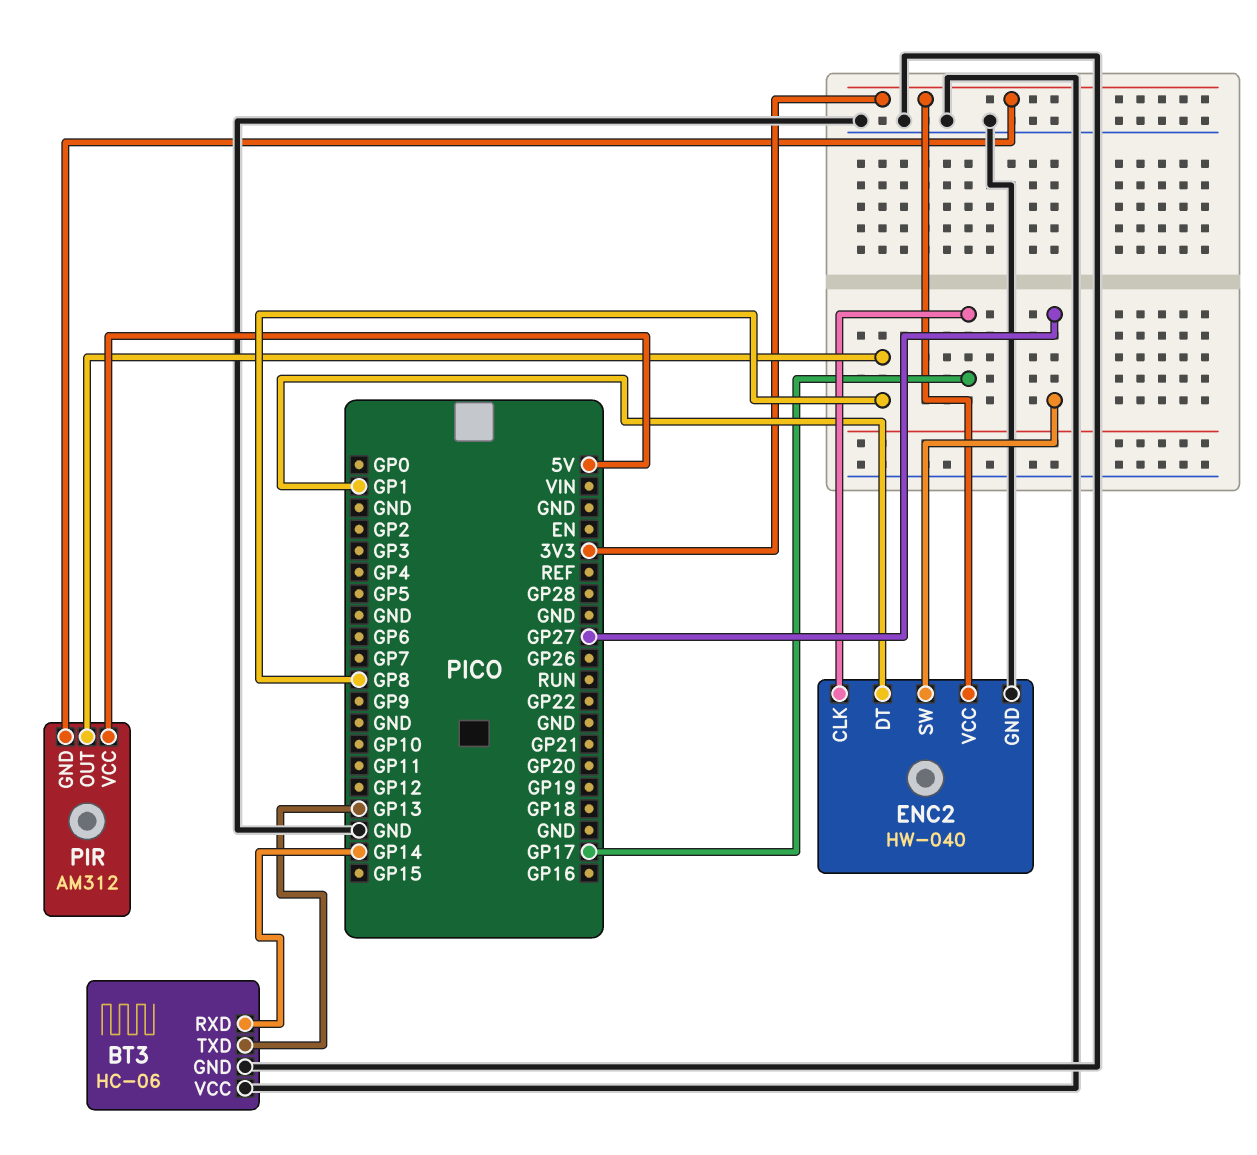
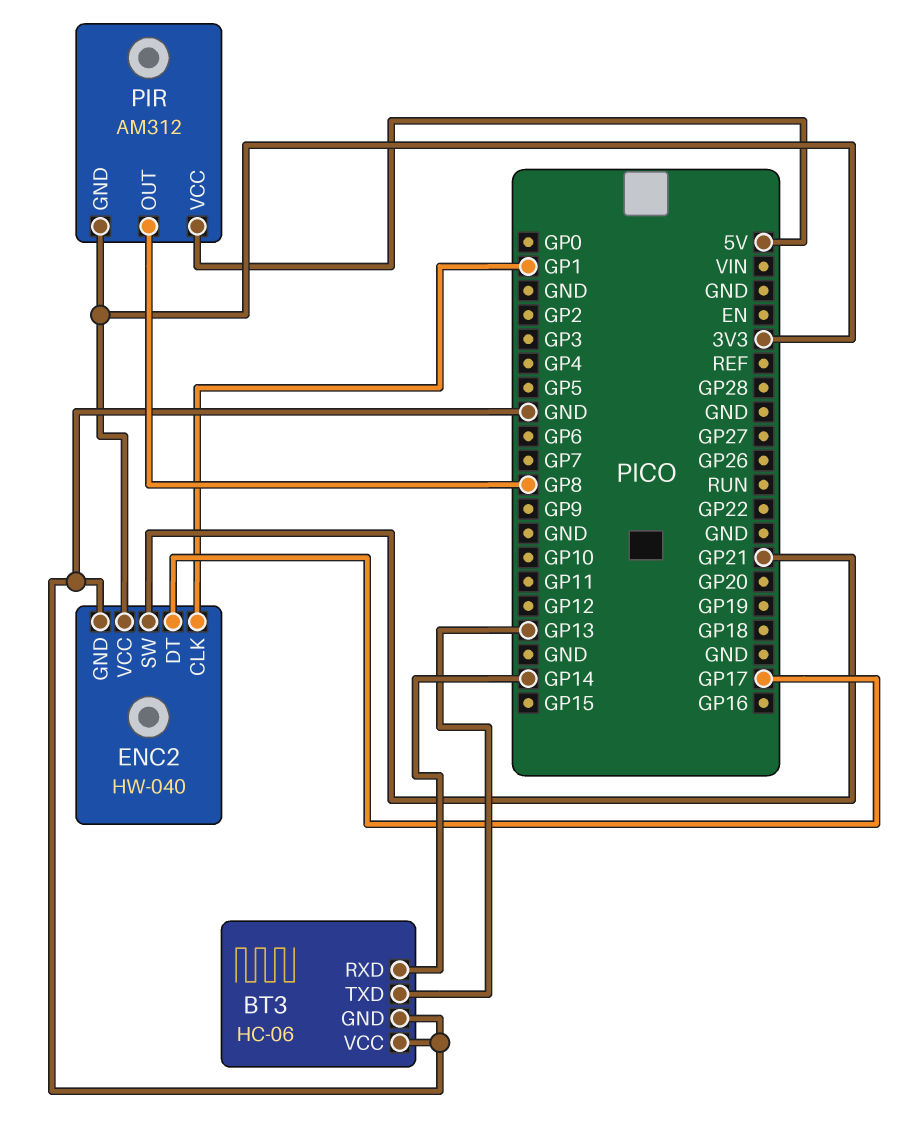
ENC2 pin CLK: GP17 -> GP1
ENC2 pin DT: GP1 -> GP17
ENC2 pin SW: GP27 -> GP21

